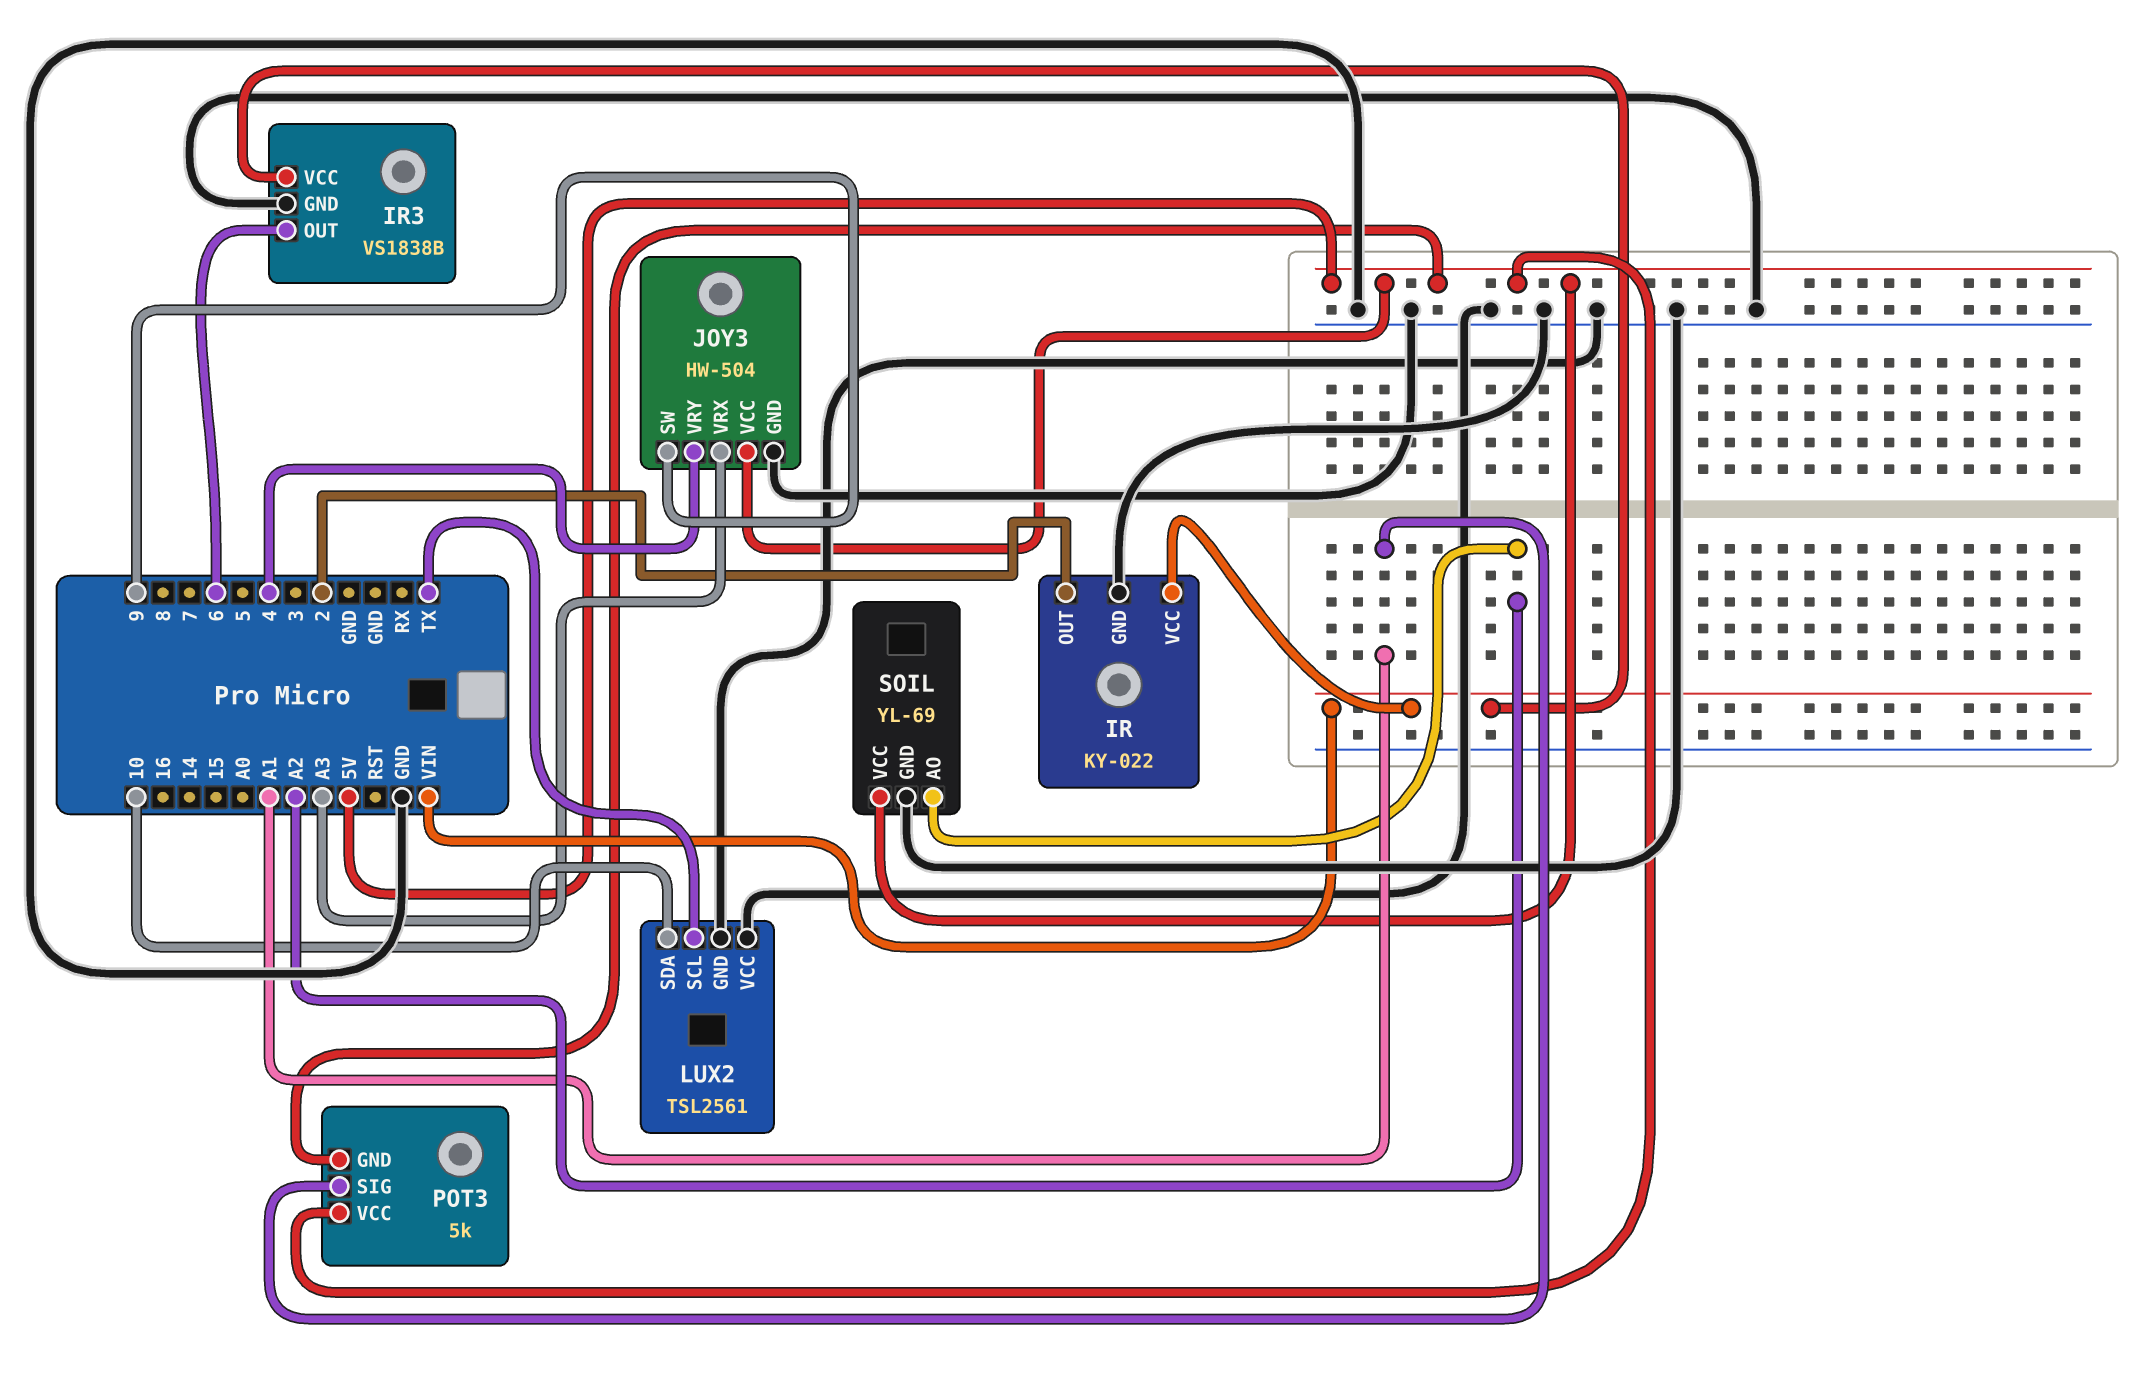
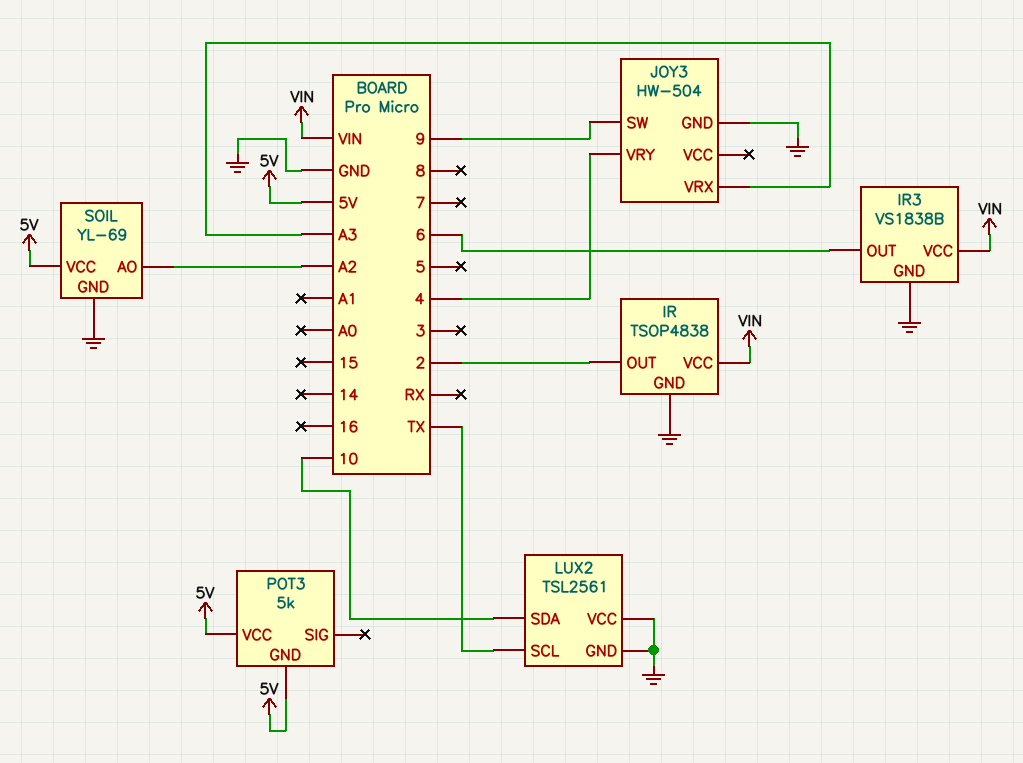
IR: KY-022 -> TSOP4838
JOY3 pin VCC: 5V -> none
POT3 pin SIG: A1 -> none

